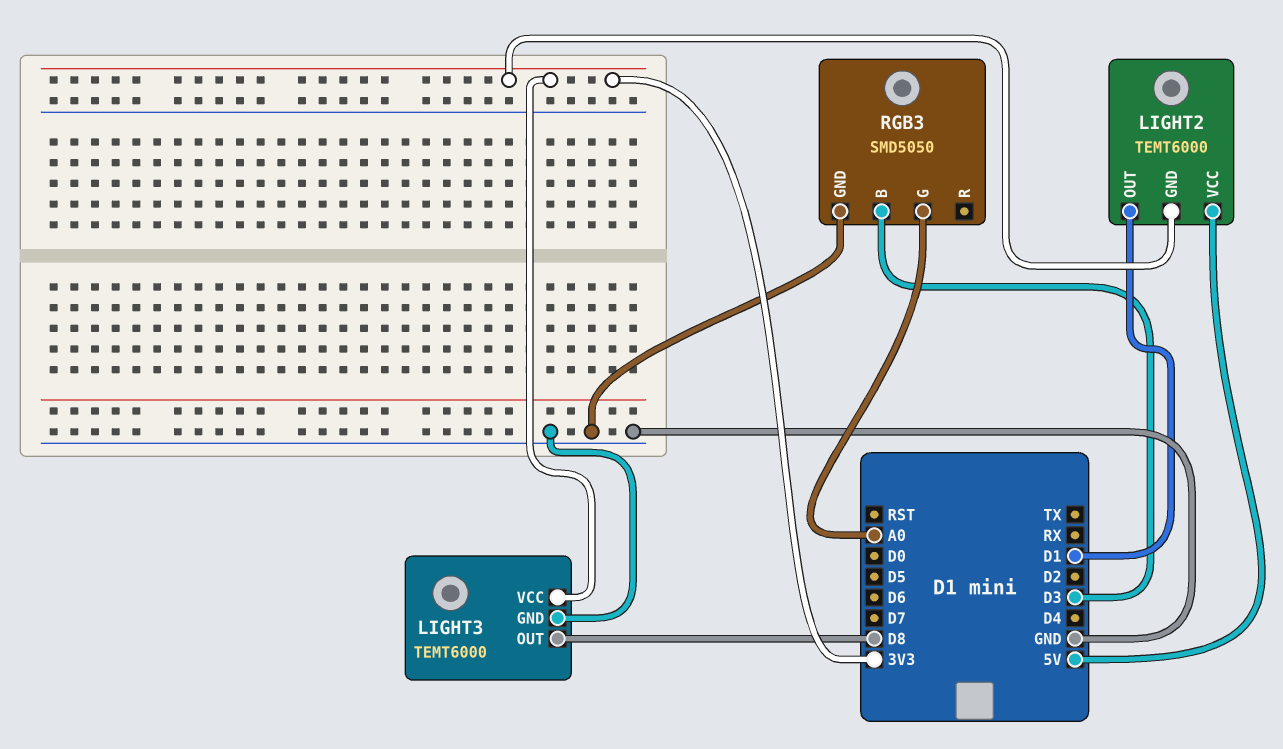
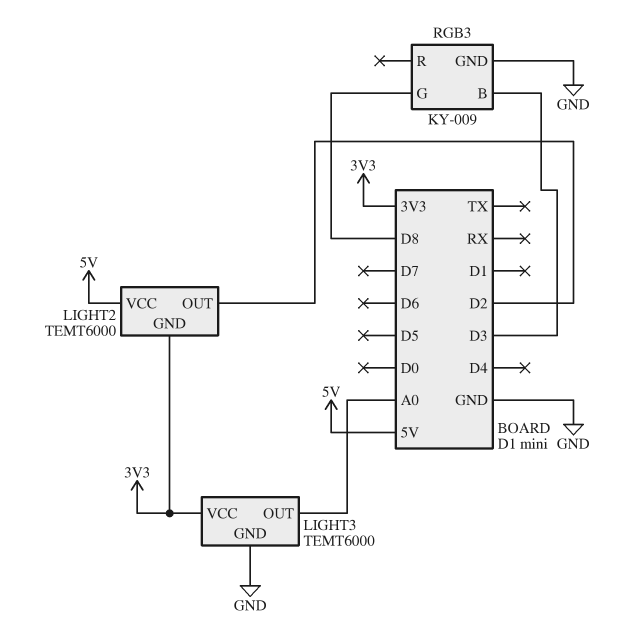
LIGHT2 pin OUT: D1 -> D2
LIGHT3 pin OUT: D8 -> A0
RGB3: SMD5050 -> KY-009
RGB3 pin G: A0 -> D8

